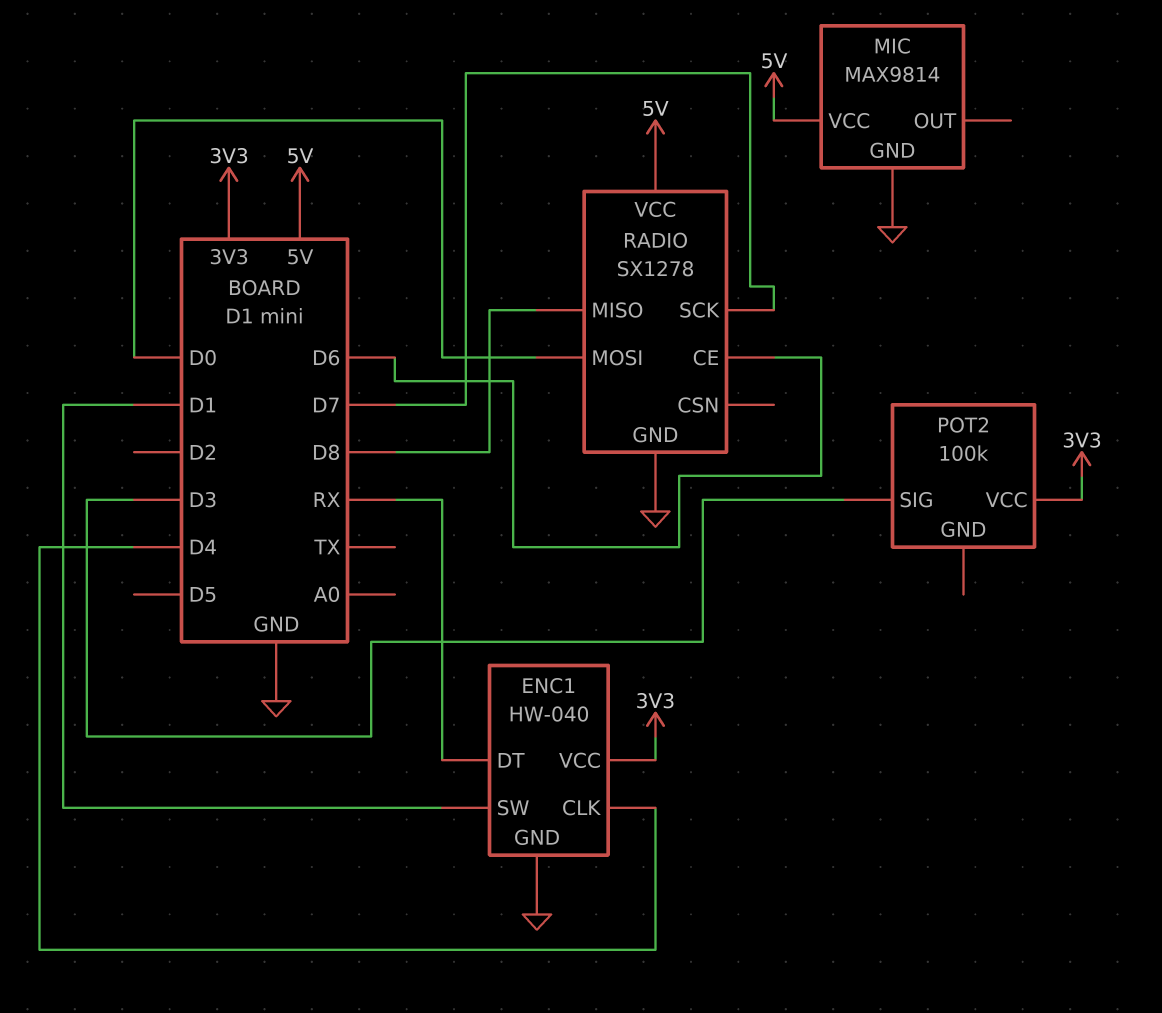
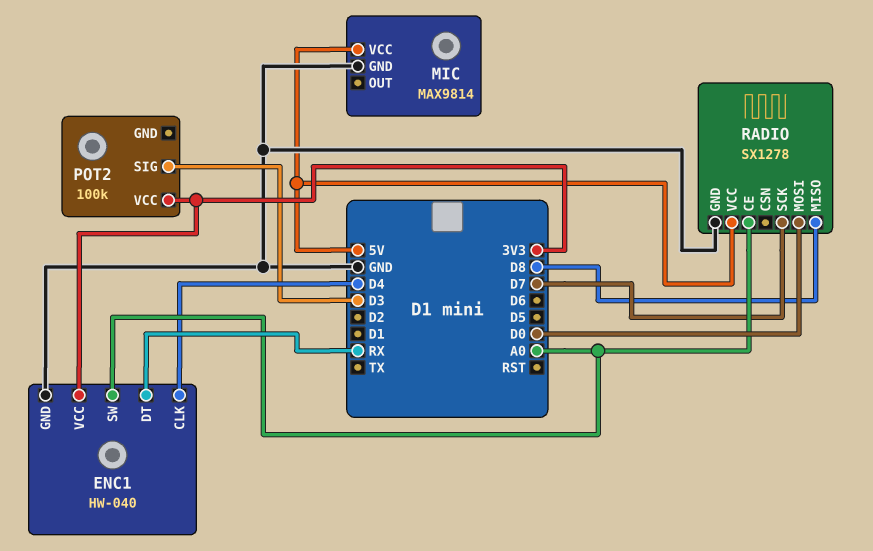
ENC1 pin SW: D1 -> A0
RADIO pin CE: D6 -> A0

